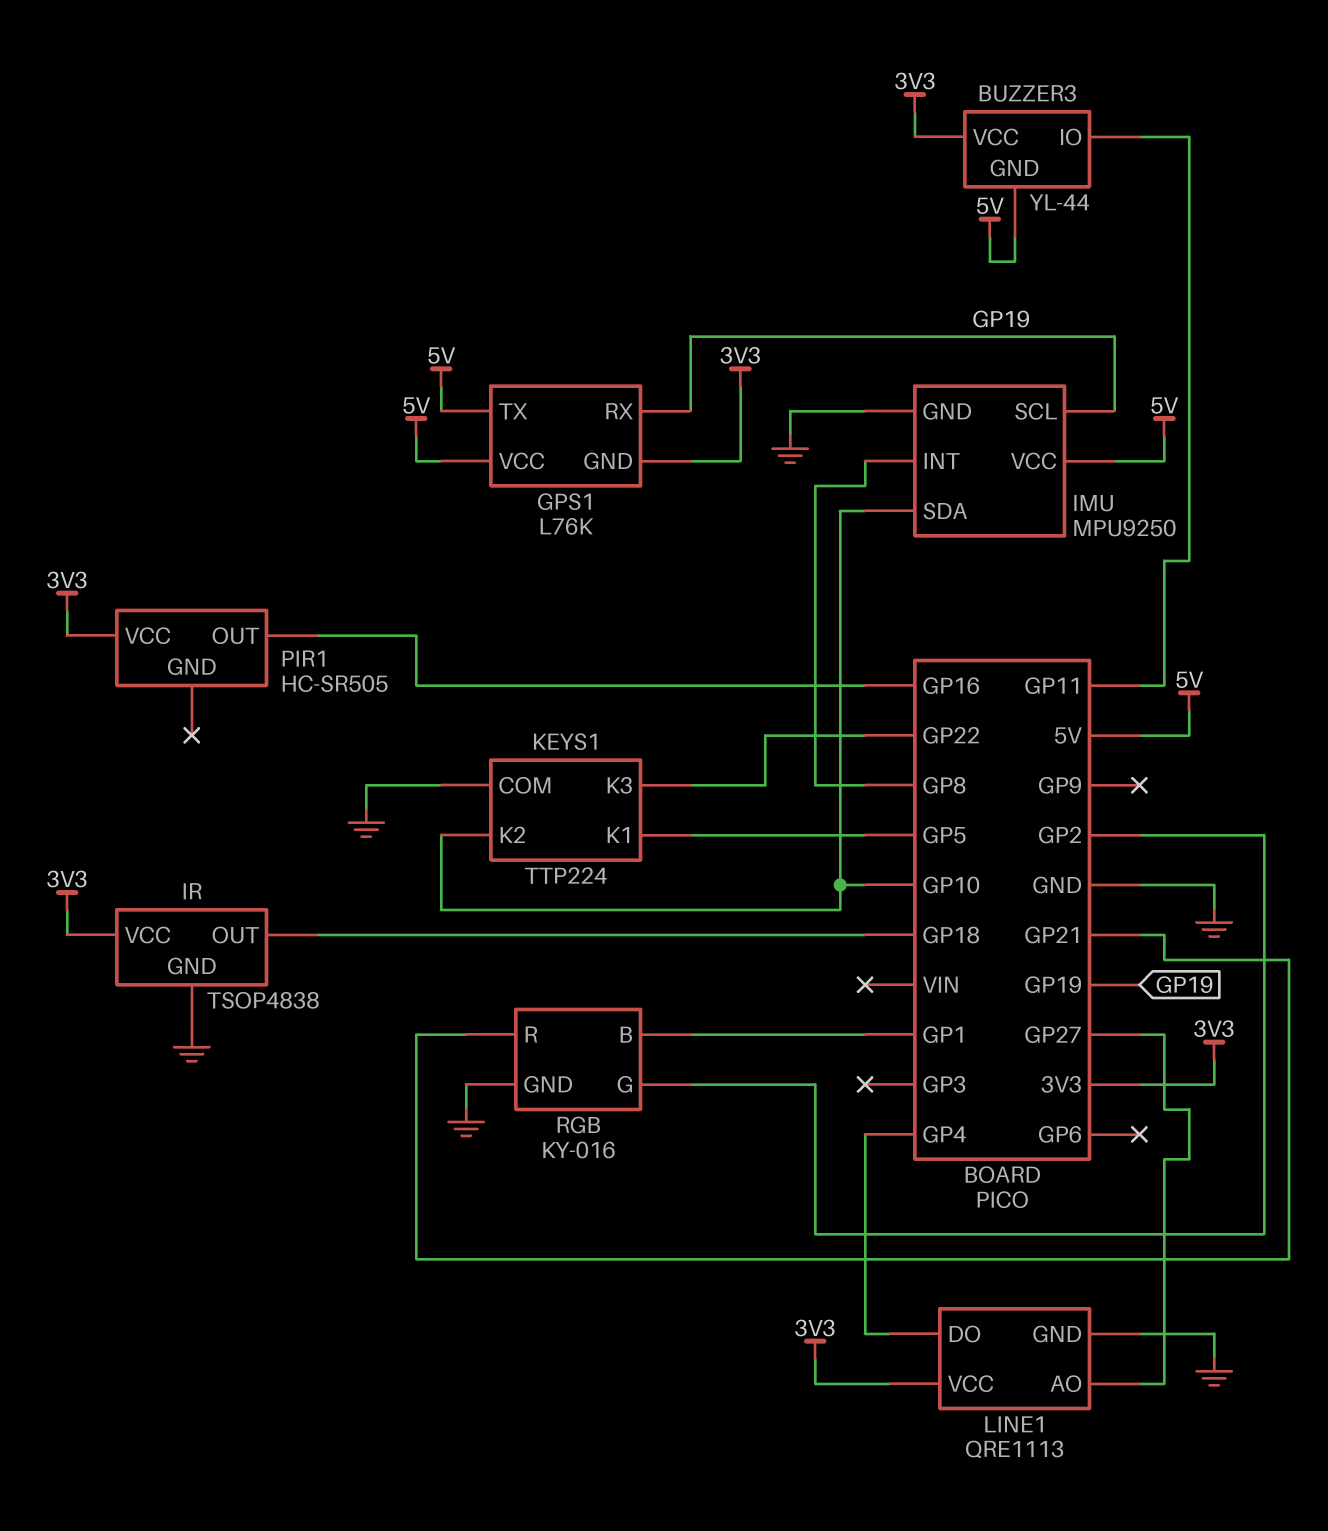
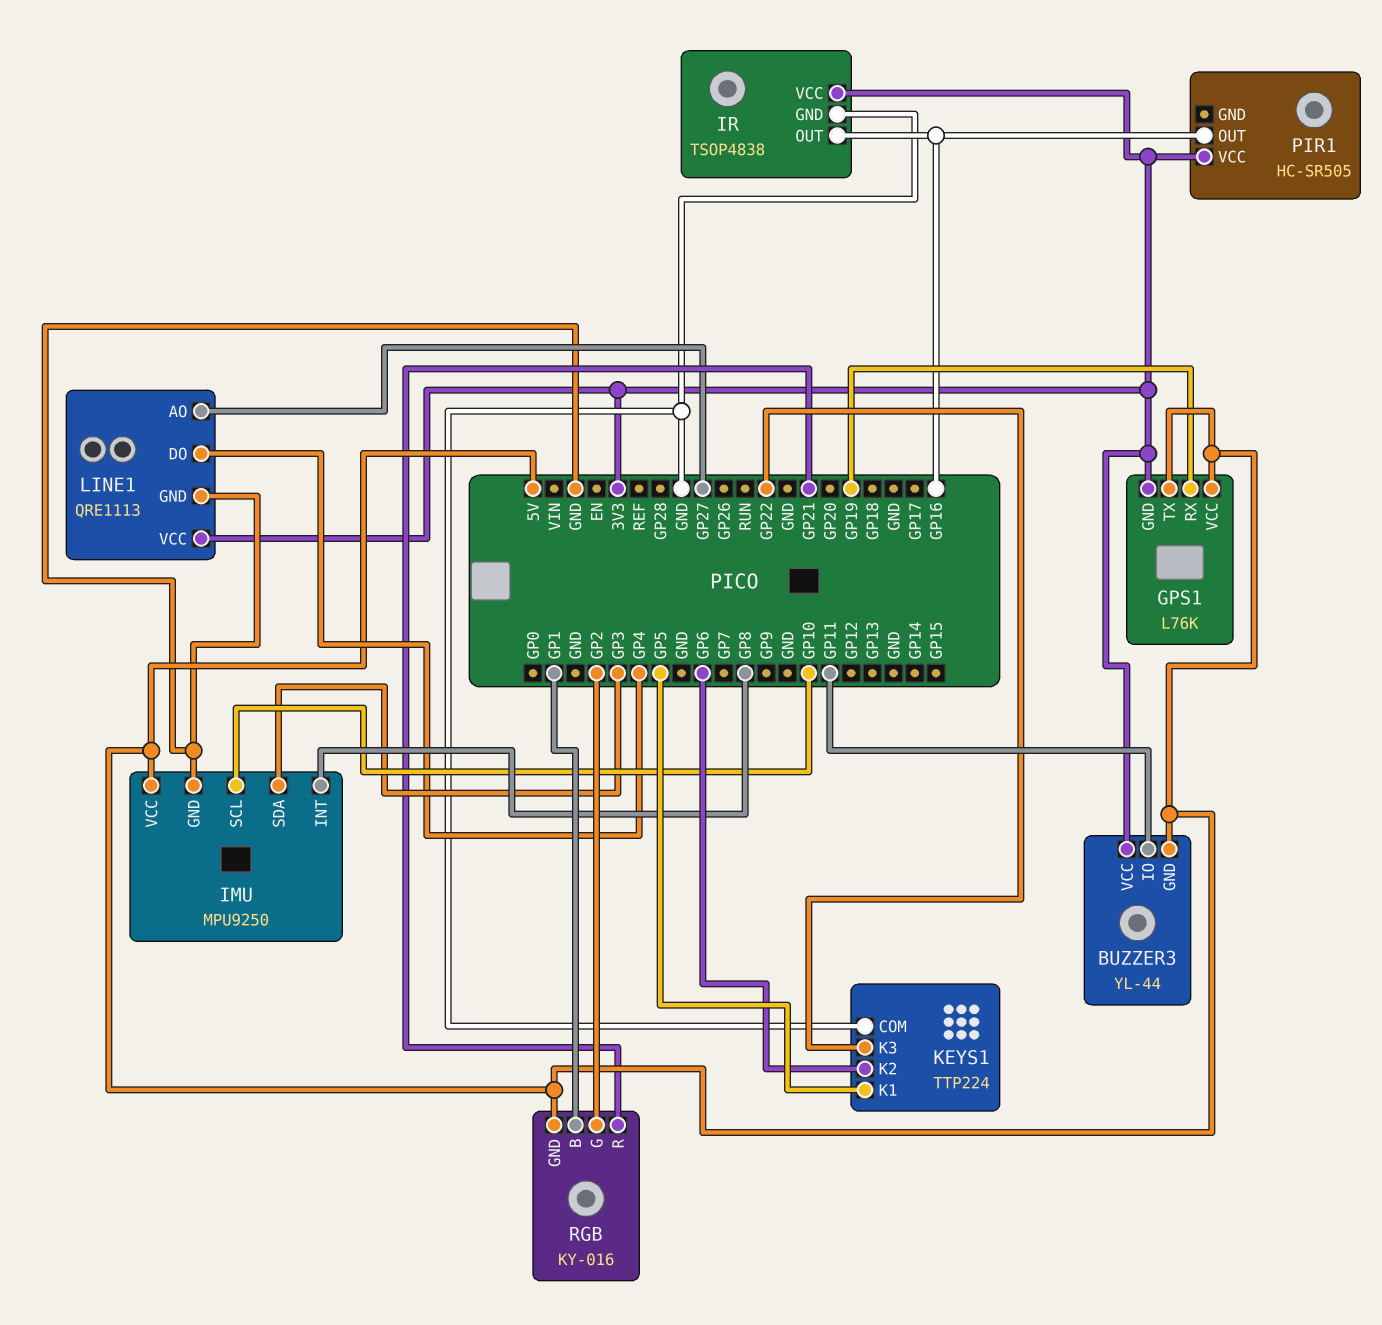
IMU pin SCL: GP19 -> GP10
IMU pin SDA: GP10 -> GP3
IR pin OUT: GP18 -> GP16
KEYS1 pin K2: GP10 -> GP6
RGB pin GND: GND -> 5V

